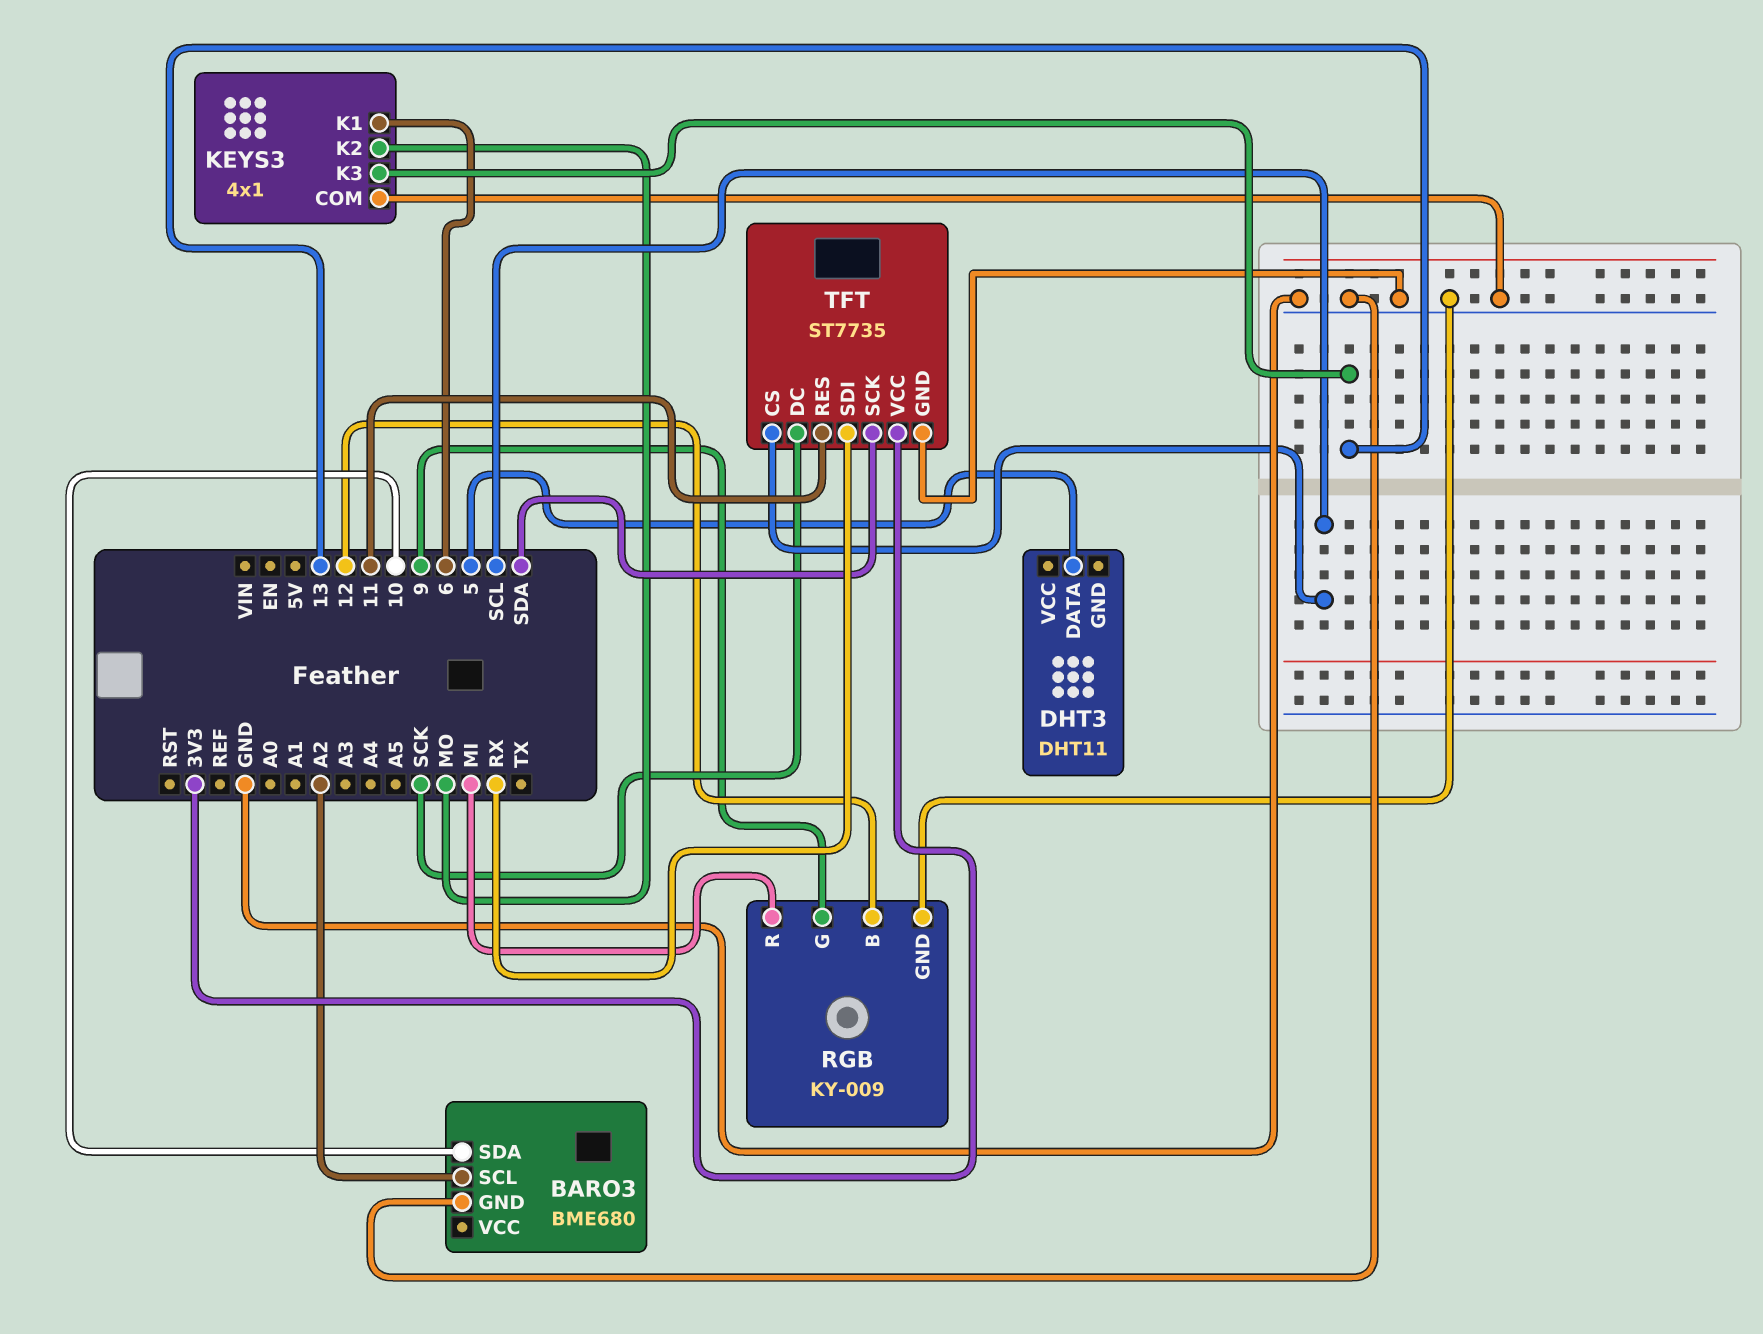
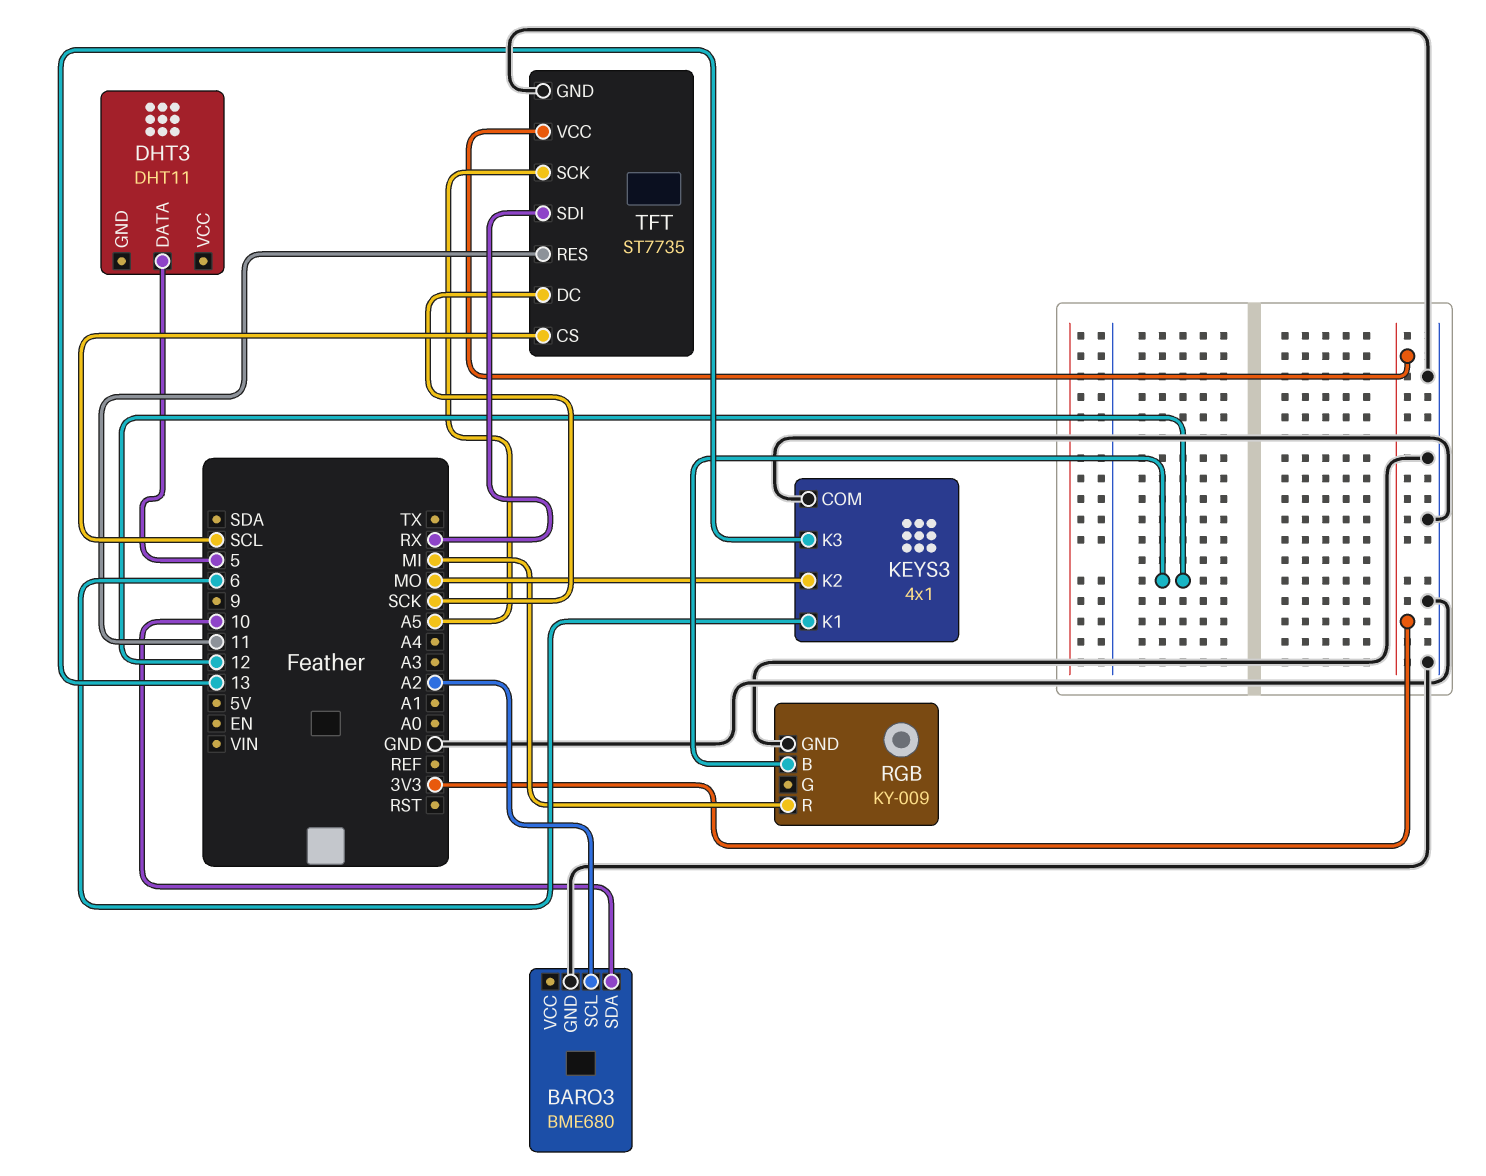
RGB pin G: 9 -> none
TFT pin SCK: SDA -> A5

